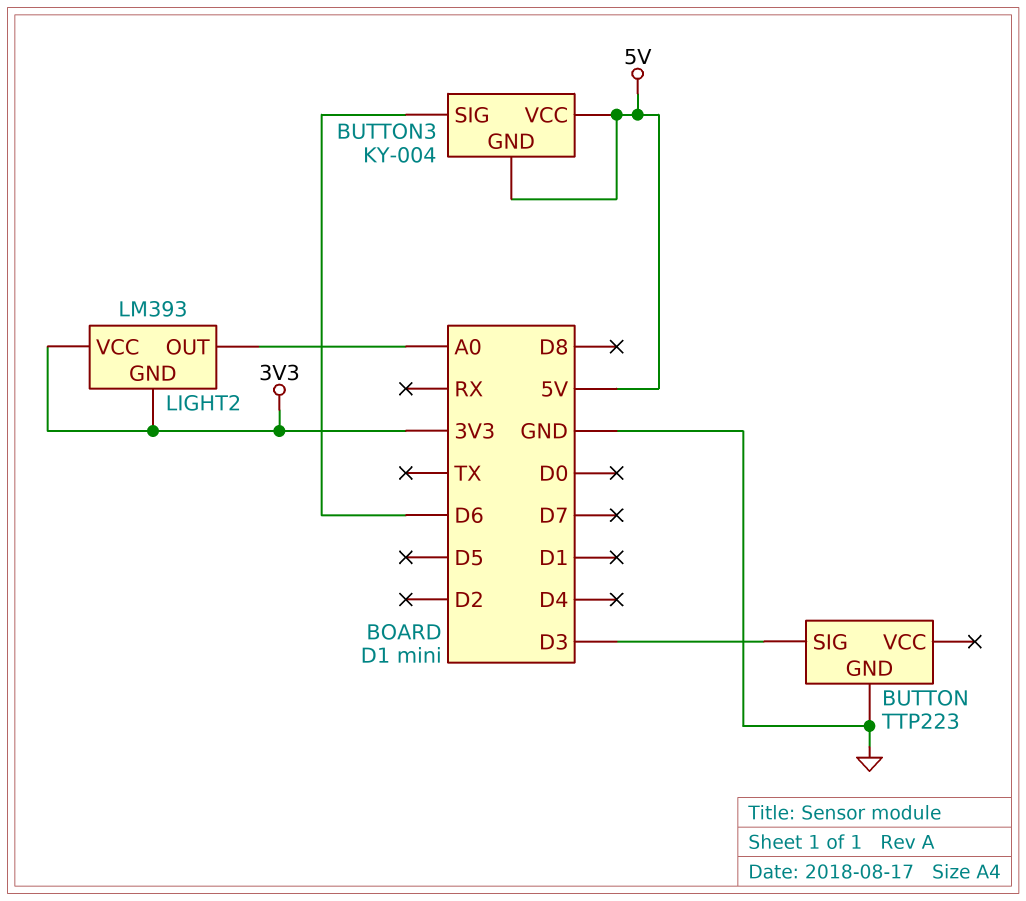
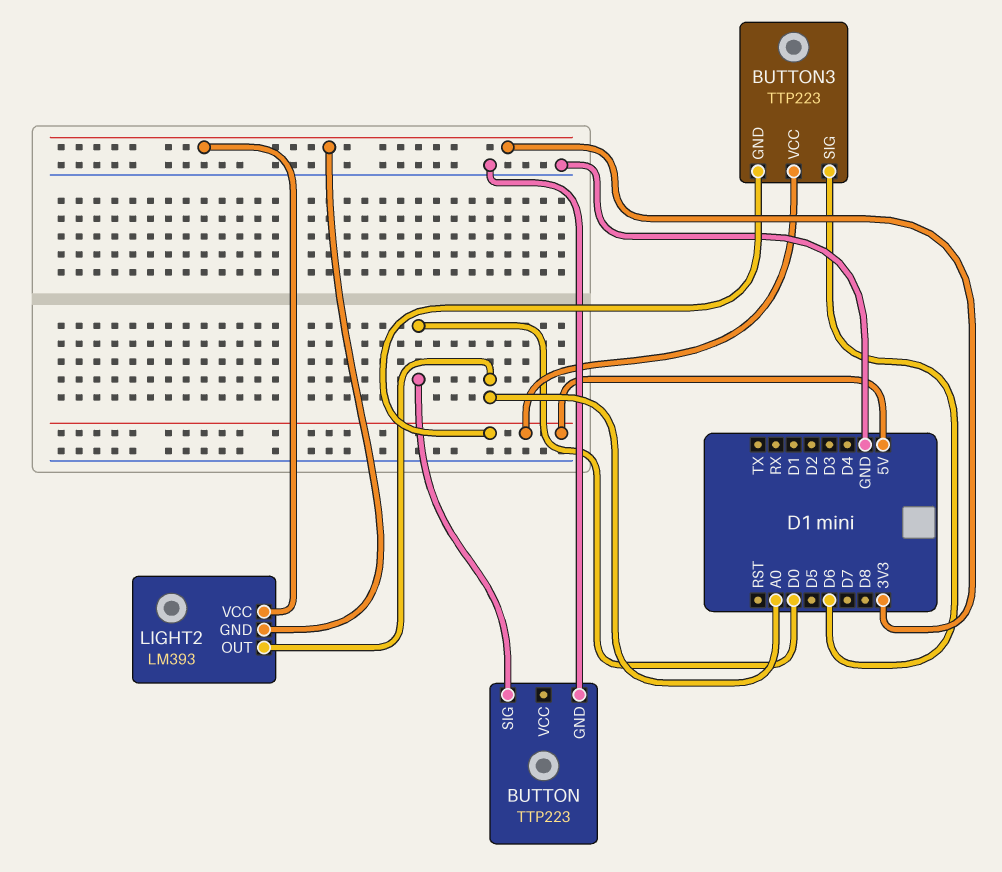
BUTTON pin SIG: D3 -> D0
BUTTON3: KY-004 -> TTP223

